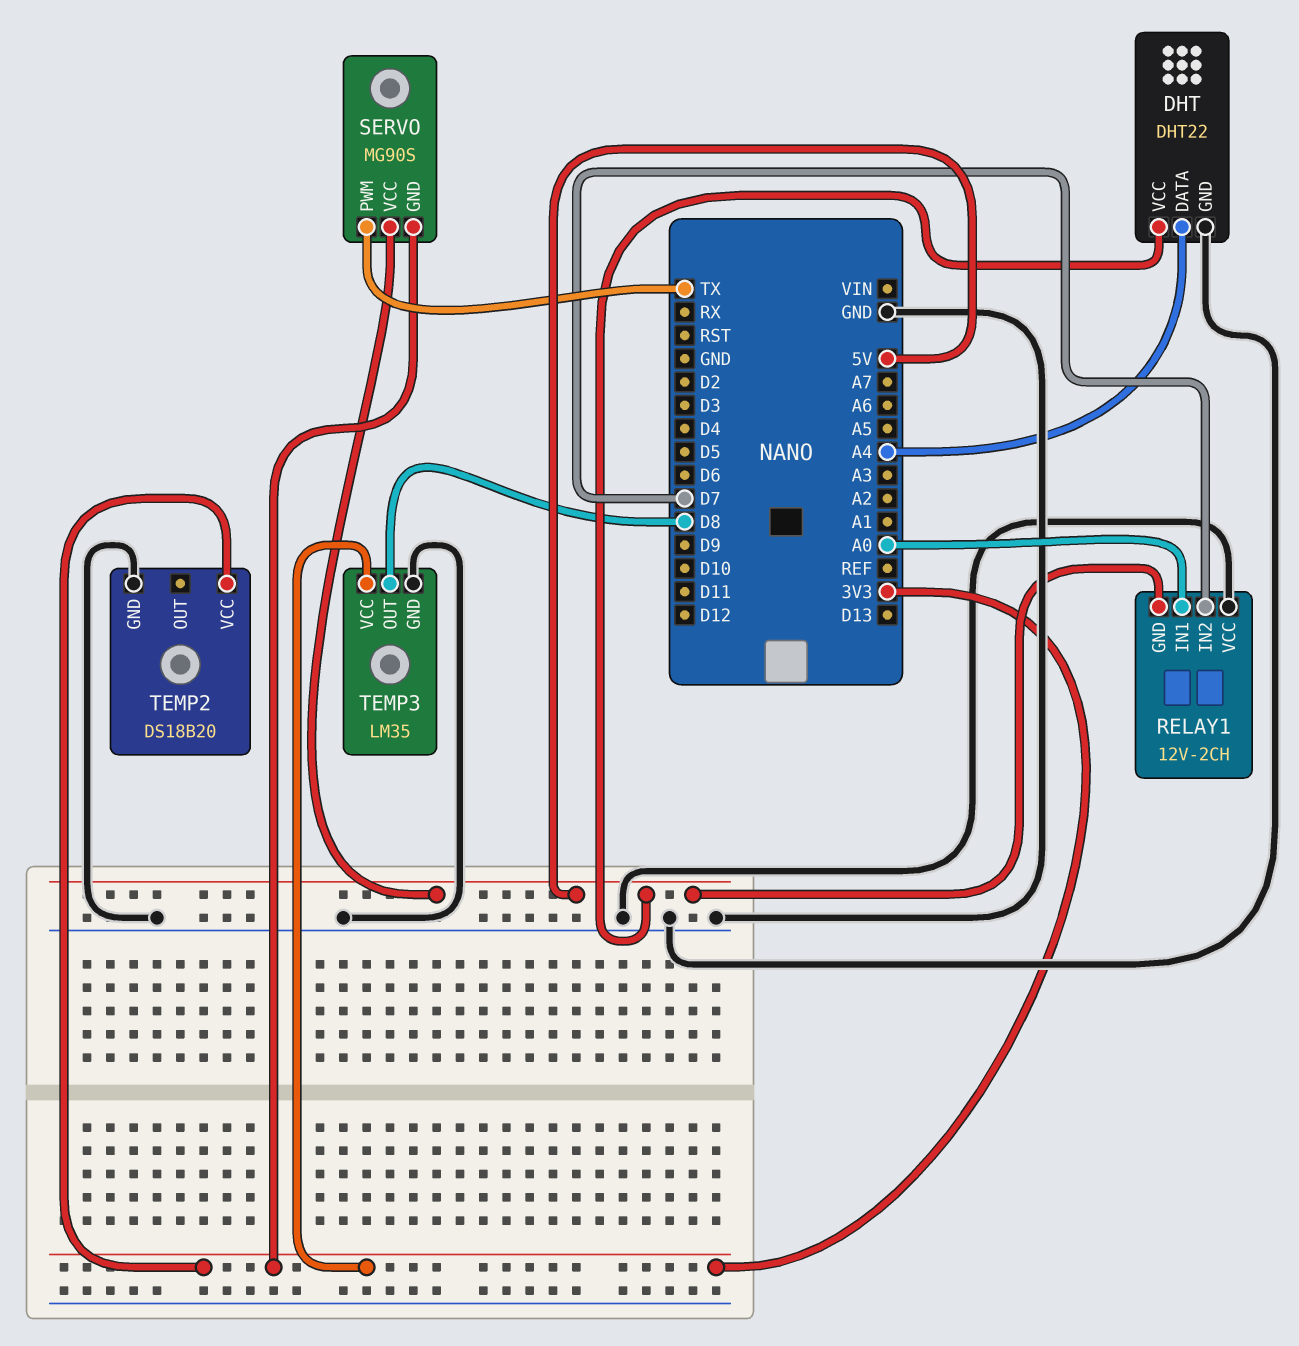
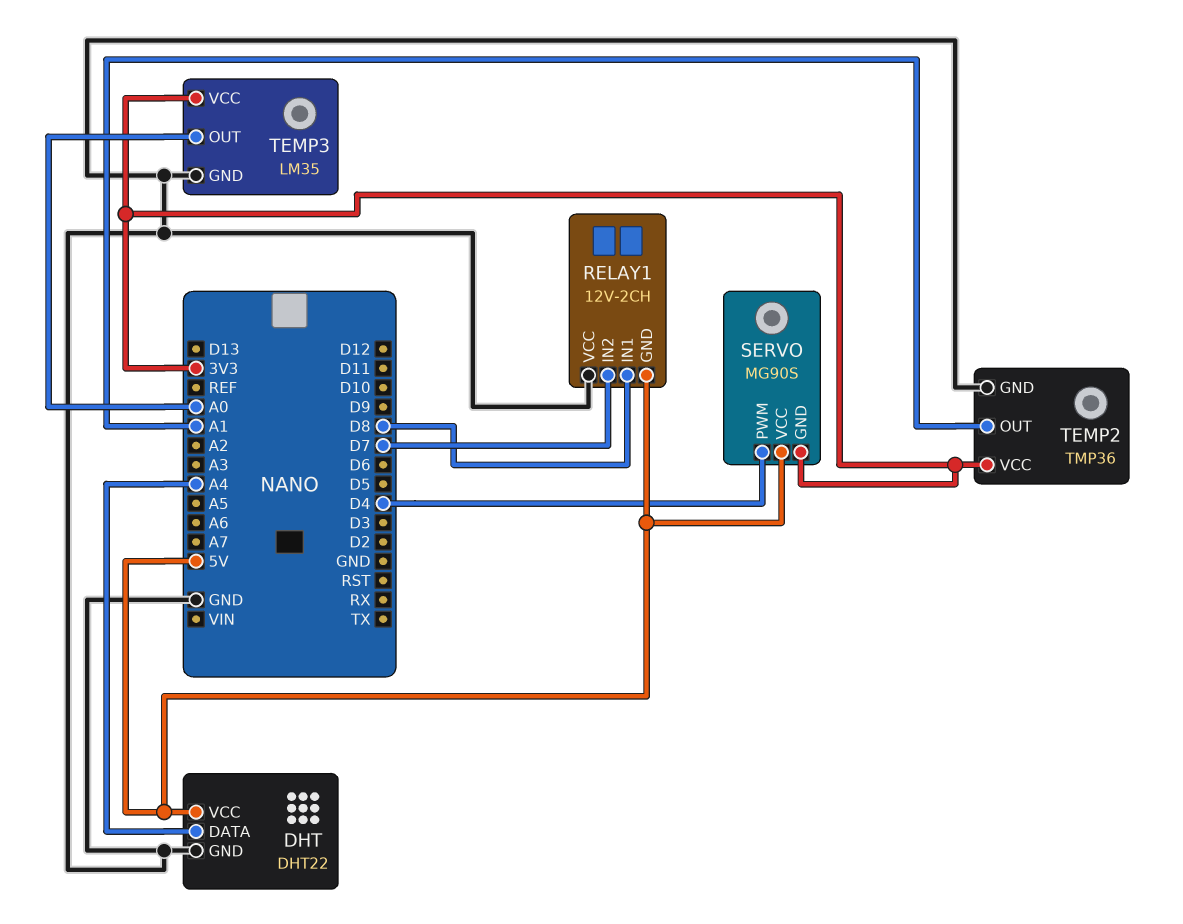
RELAY1 pin IN1: A0 -> D8
SERVO pin PWM: TX -> D4
TEMP2: DS18B20 -> TMP36
TEMP2 pin OUT: none -> A1
TEMP3 pin OUT: D8 -> A0

